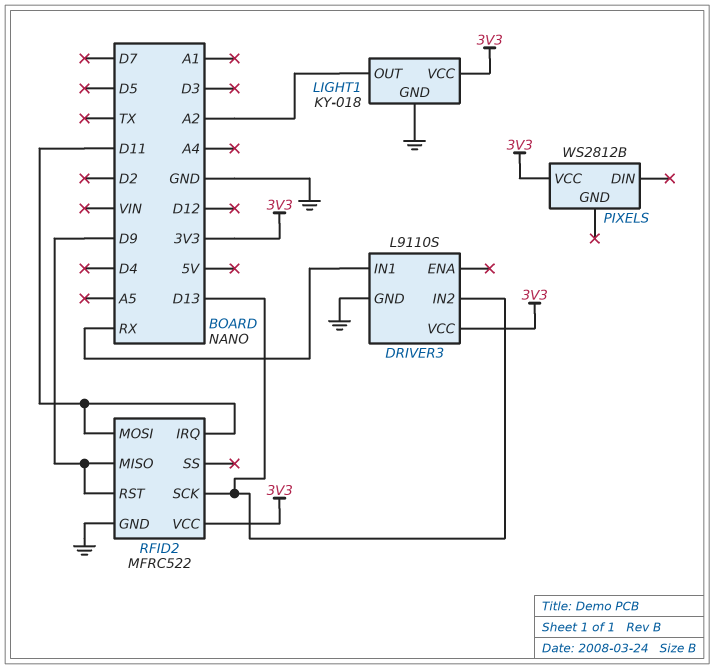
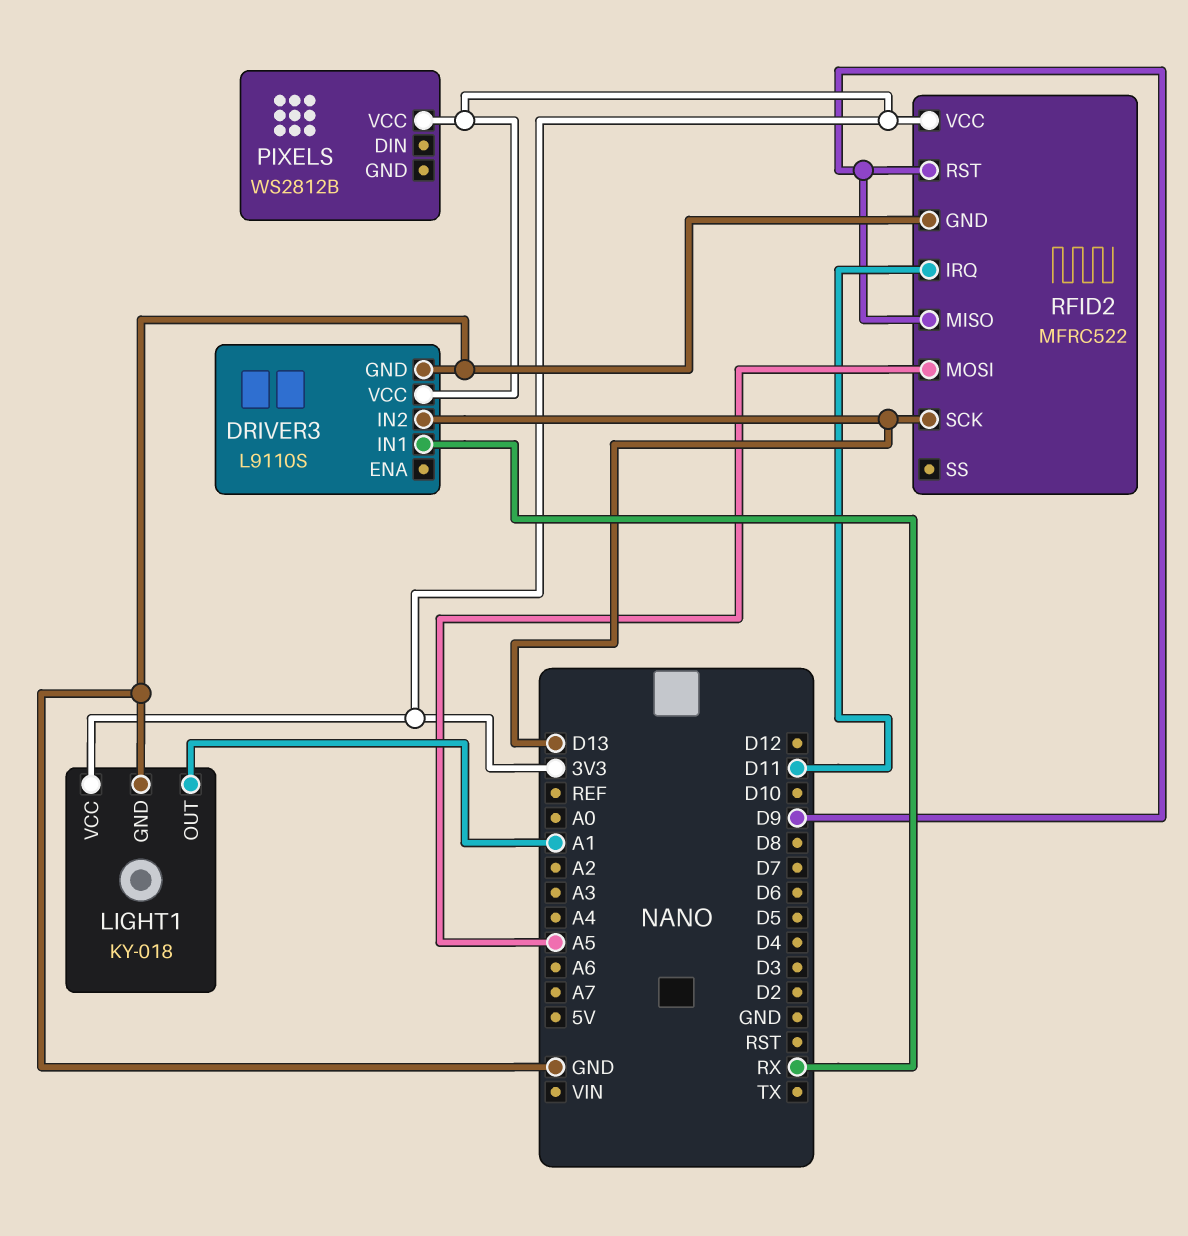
LIGHT1 pin OUT: A2 -> A1
RFID2 pin MOSI: D11 -> A5

